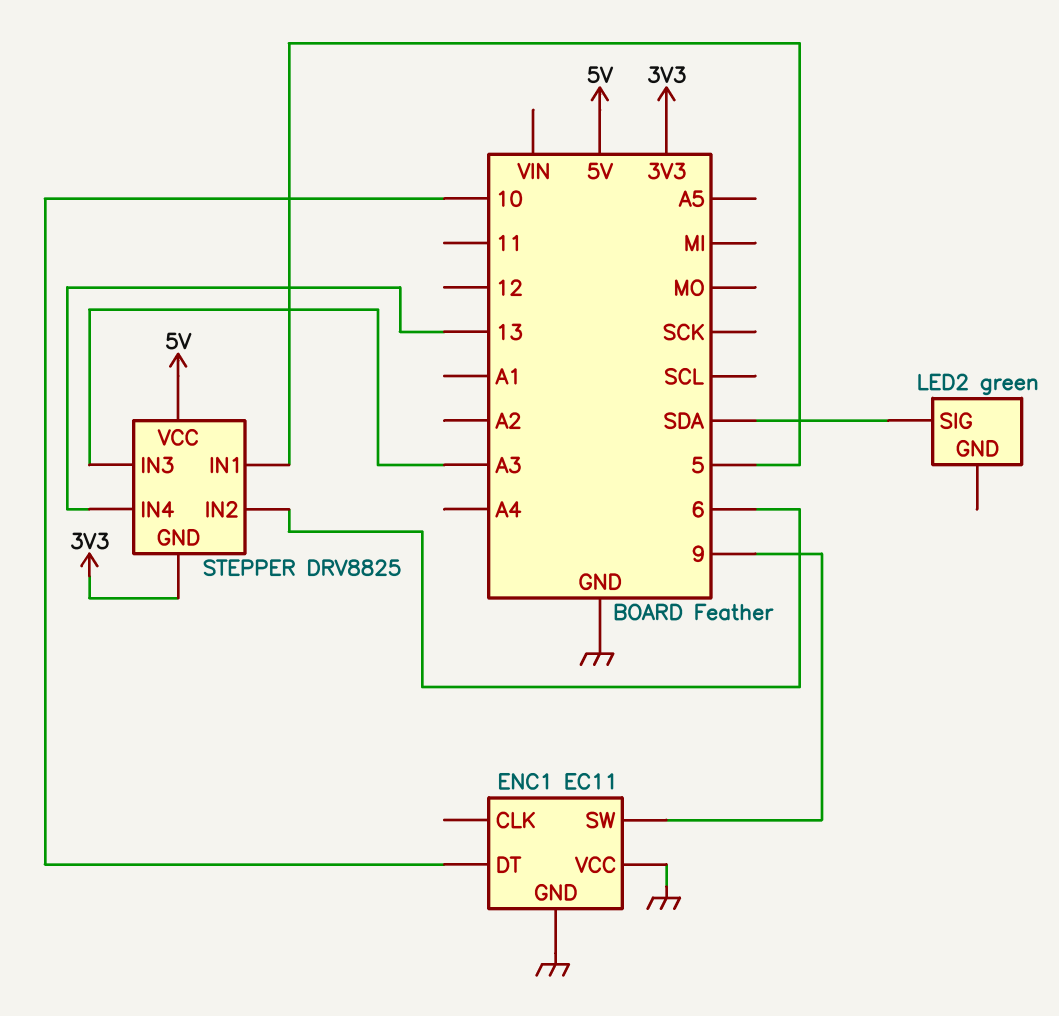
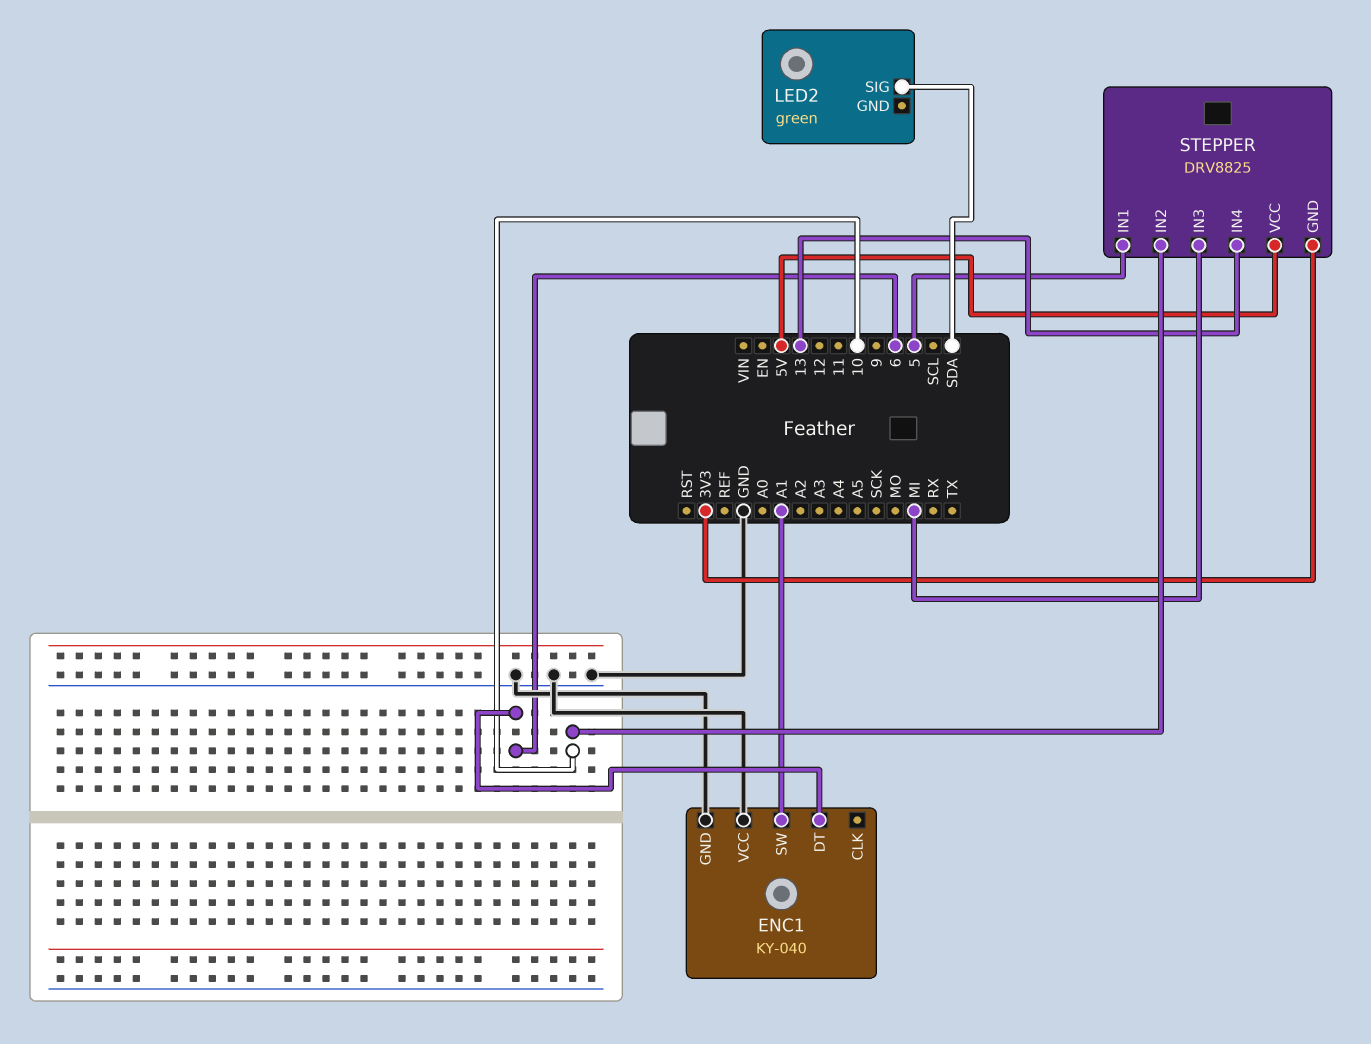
ENC1: EC11 -> KY-040
ENC1 pin DT: 10 -> 6
ENC1 pin SW: 9 -> A1
STEPPER pin IN2: 6 -> 10
STEPPER pin IN3: A3 -> MI

